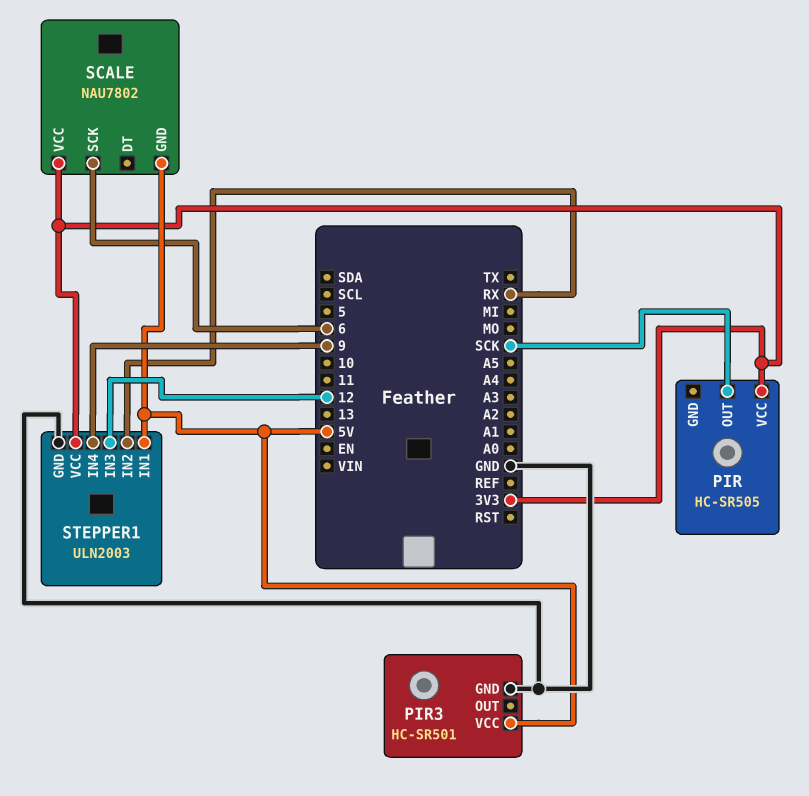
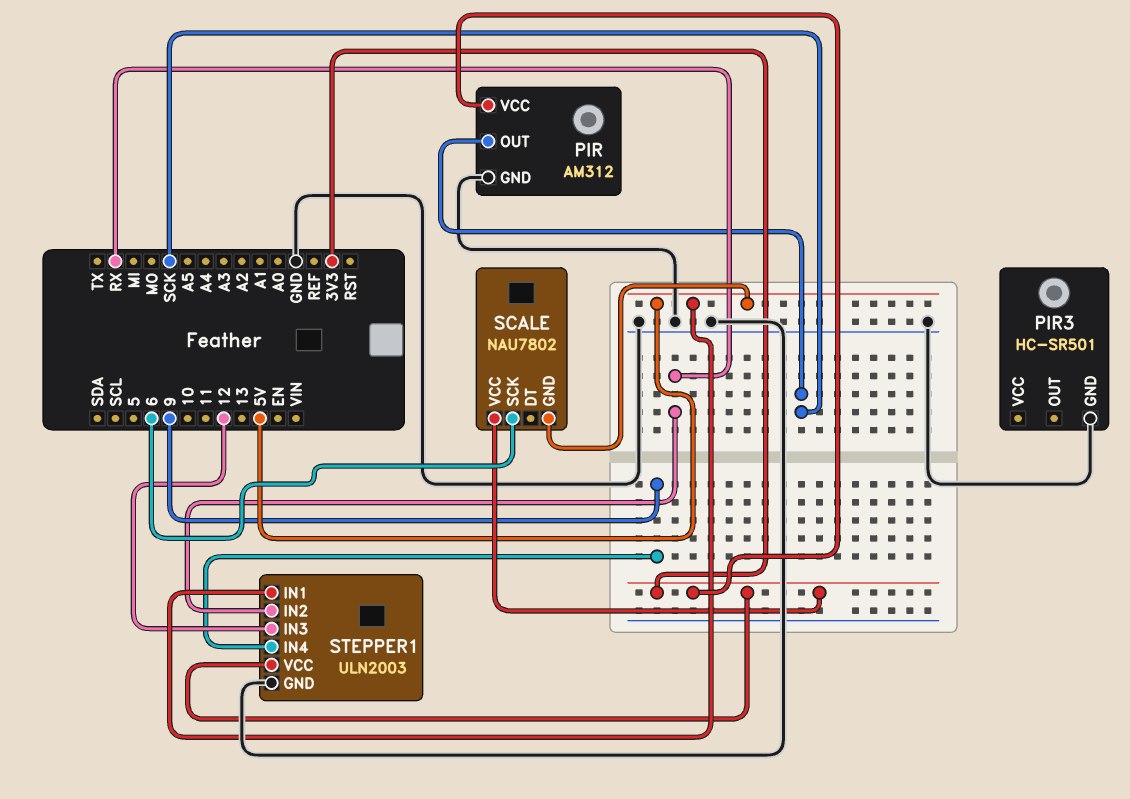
PIR: HC-SR505 -> AM312
PIR pin GND: none -> GND
PIR3 pin VCC: 5V -> none

